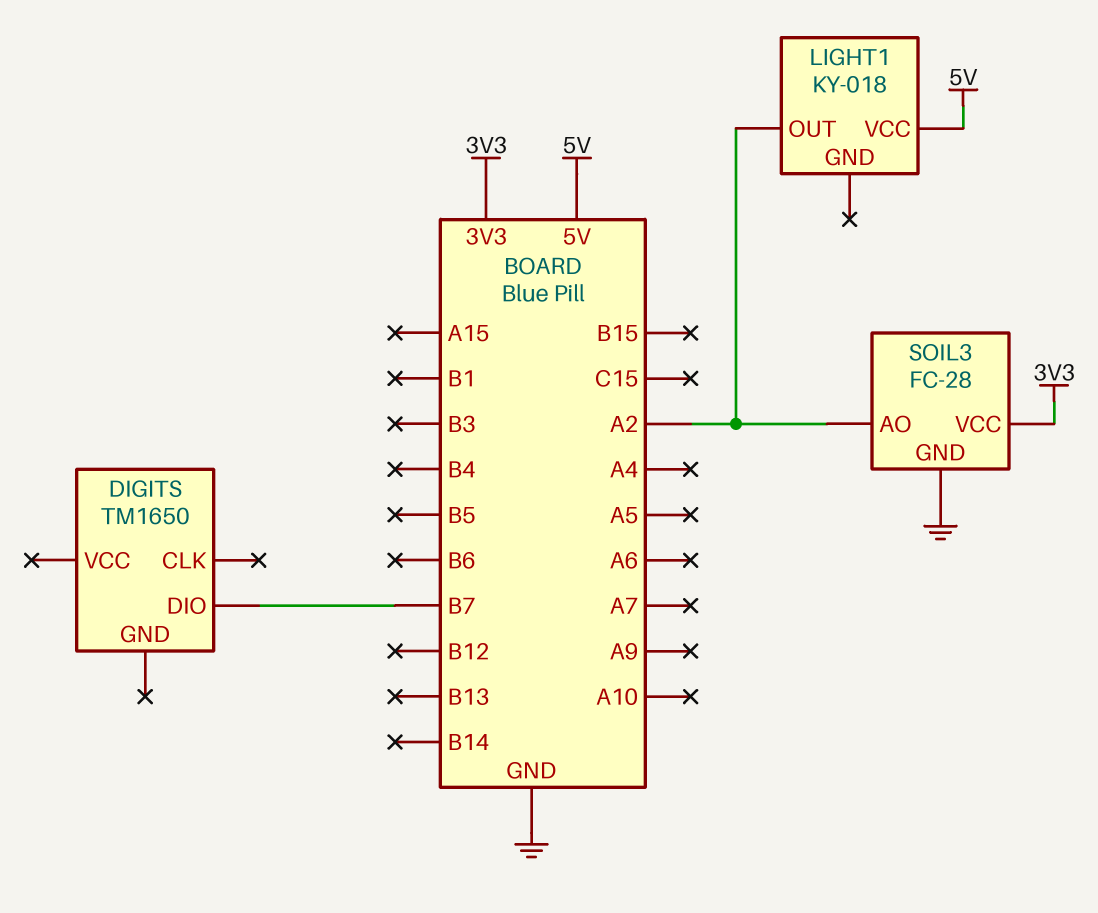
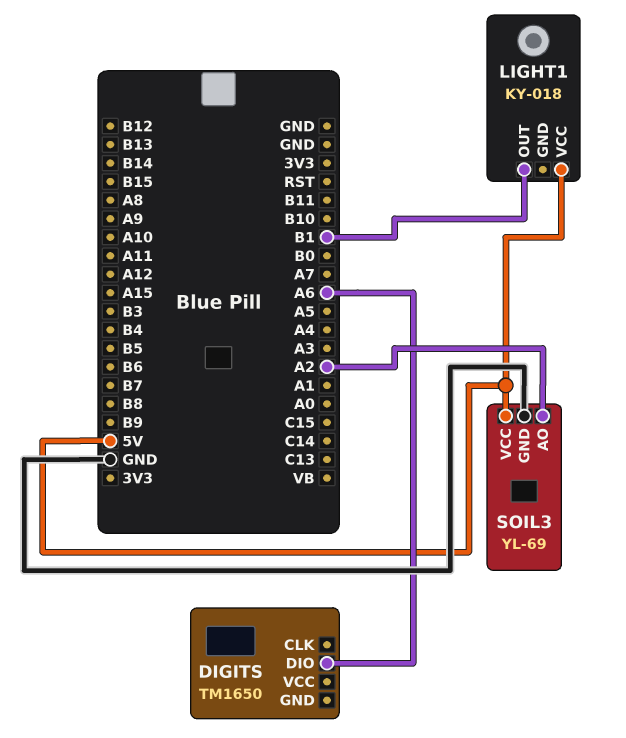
DIGITS pin DIO: B7 -> A6
LIGHT1 pin OUT: A2 -> B1
SOIL3: FC-28 -> YL-69
SOIL3 pin VCC: 3V3 -> 5V

